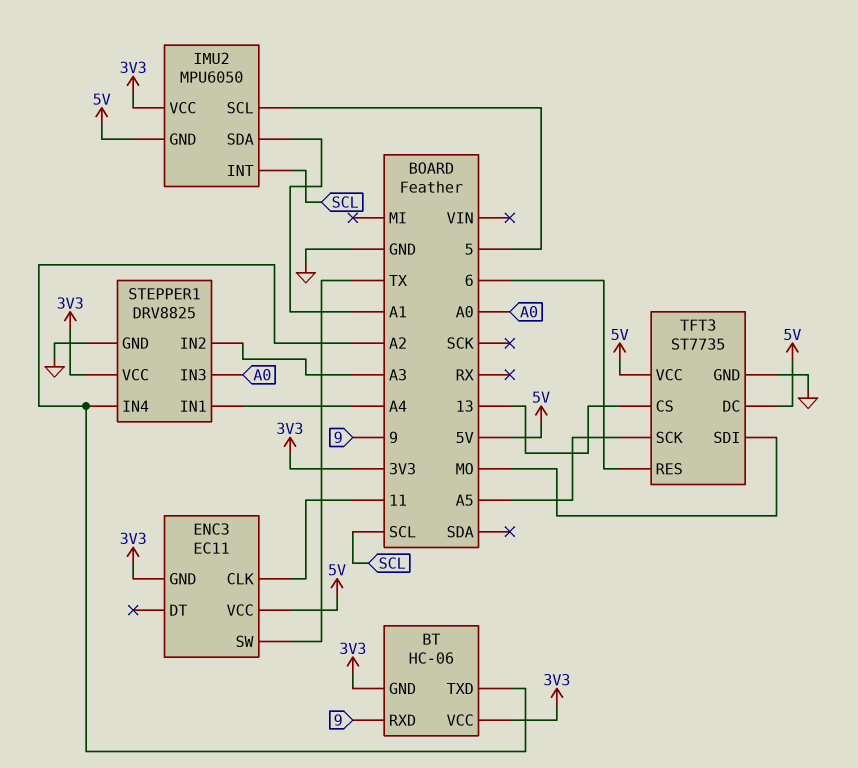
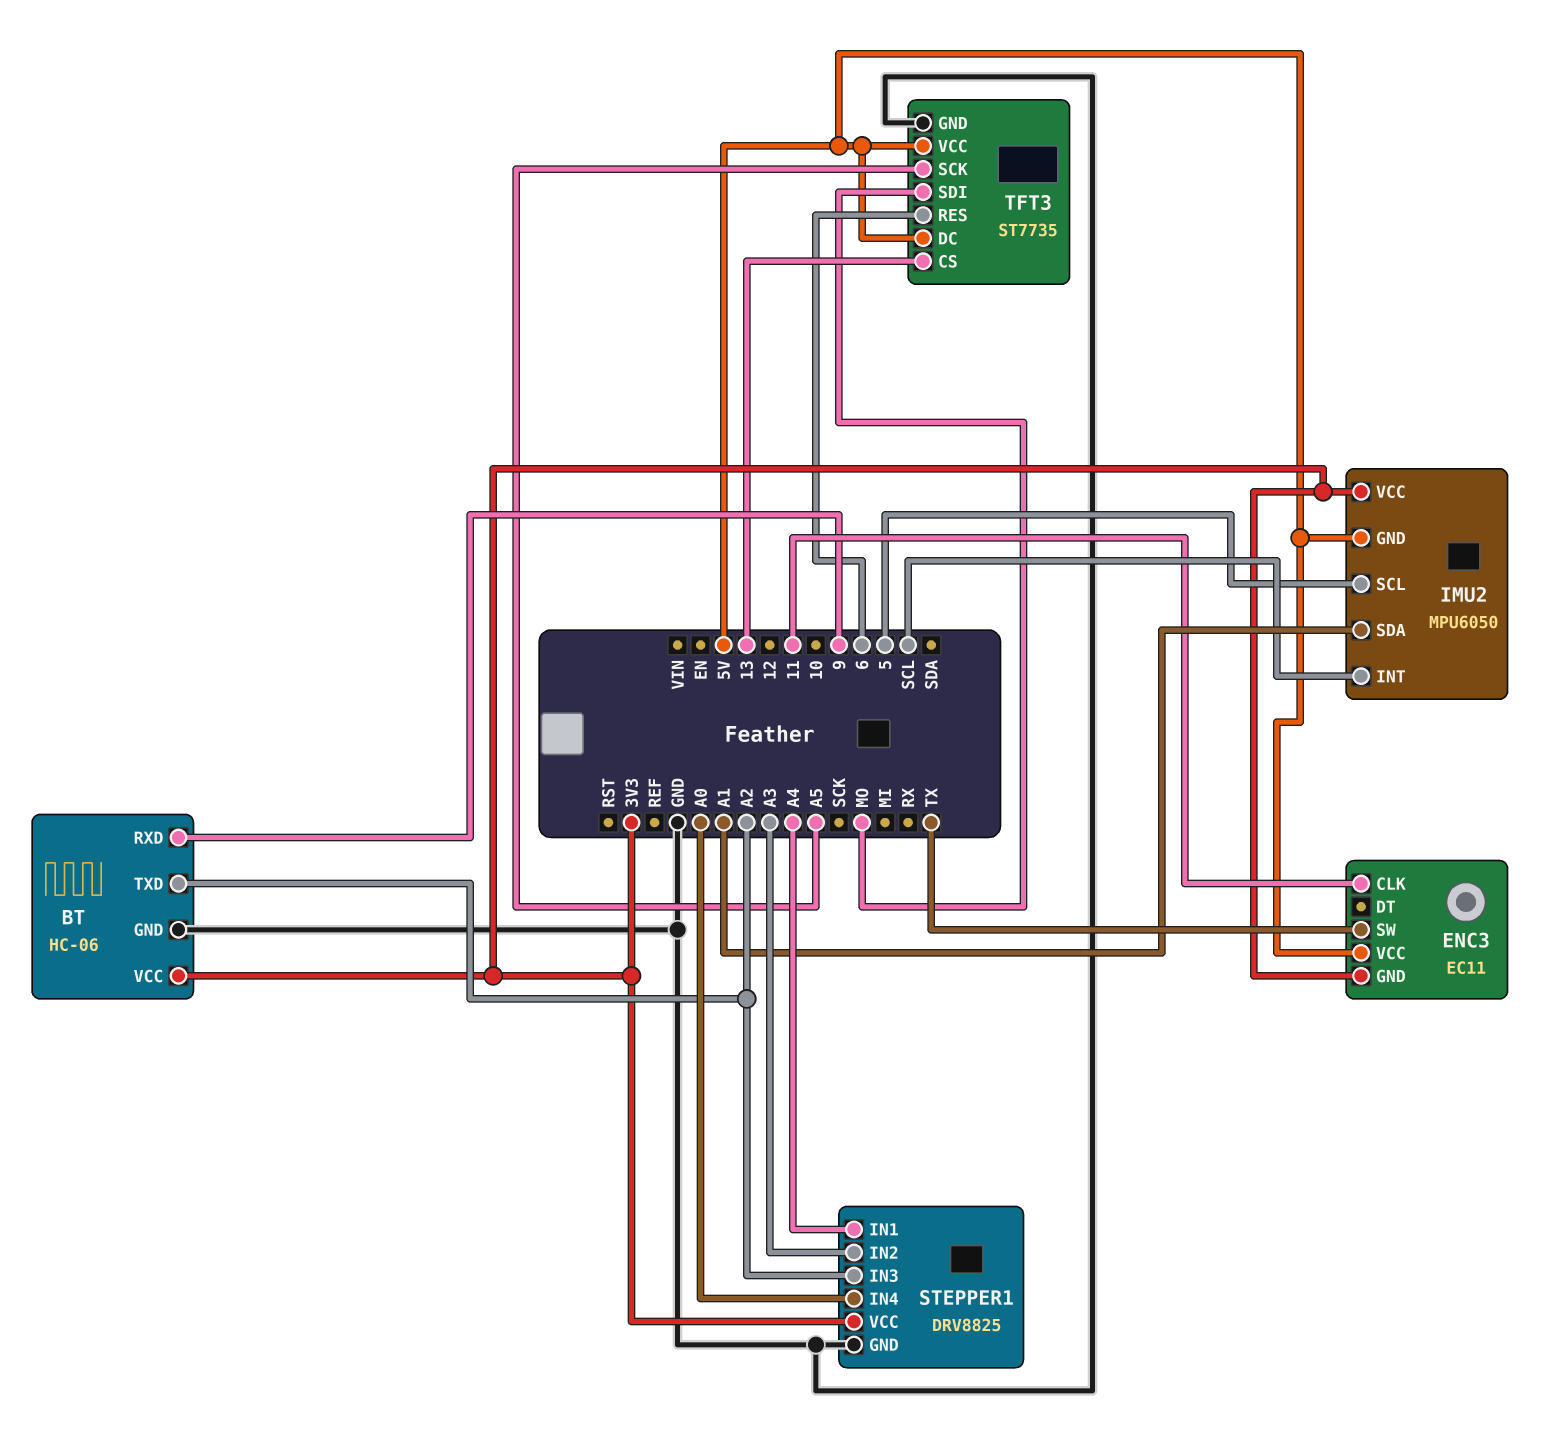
BT pin GND: 3V3 -> GND
STEPPER1 pin IN3: A0 -> A2
STEPPER1 pin IN4: A2 -> A0

